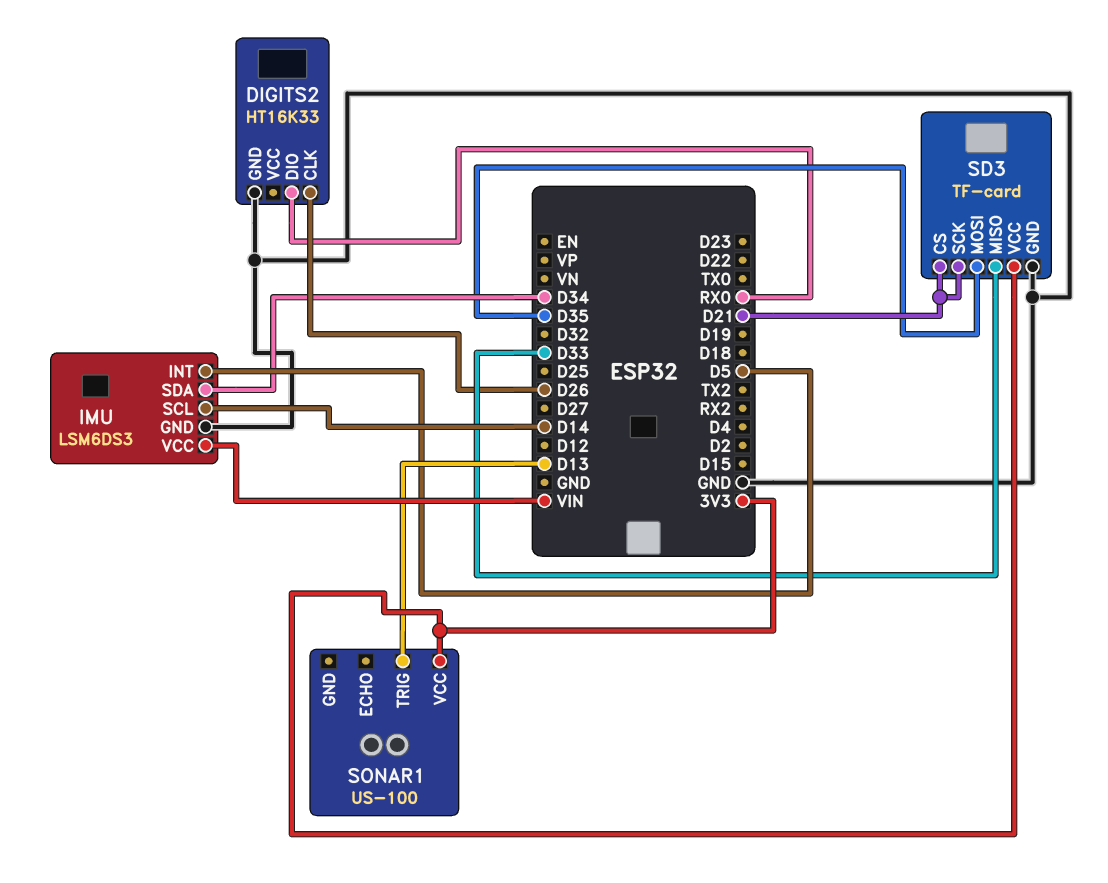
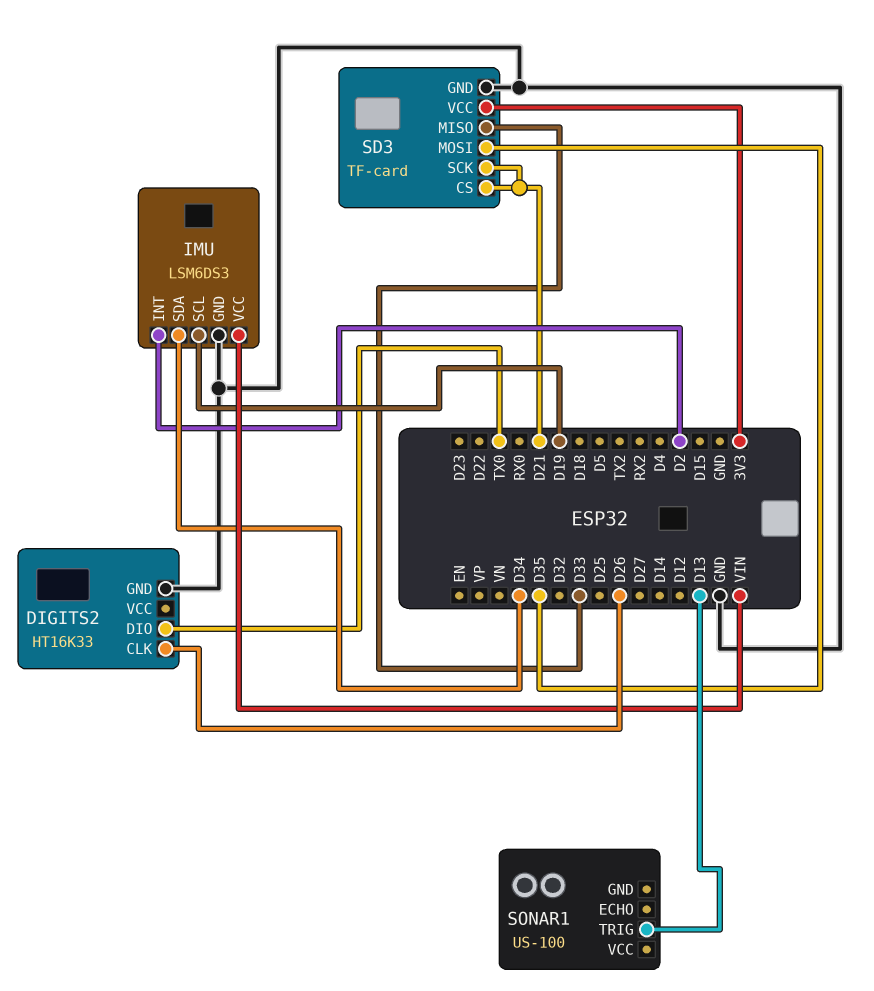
DIGITS2 pin DIO: RX0 -> TX0
IMU pin INT: D5 -> D2
IMU pin SCL: D14 -> D19
SONAR1 pin VCC: 3V3 -> none

